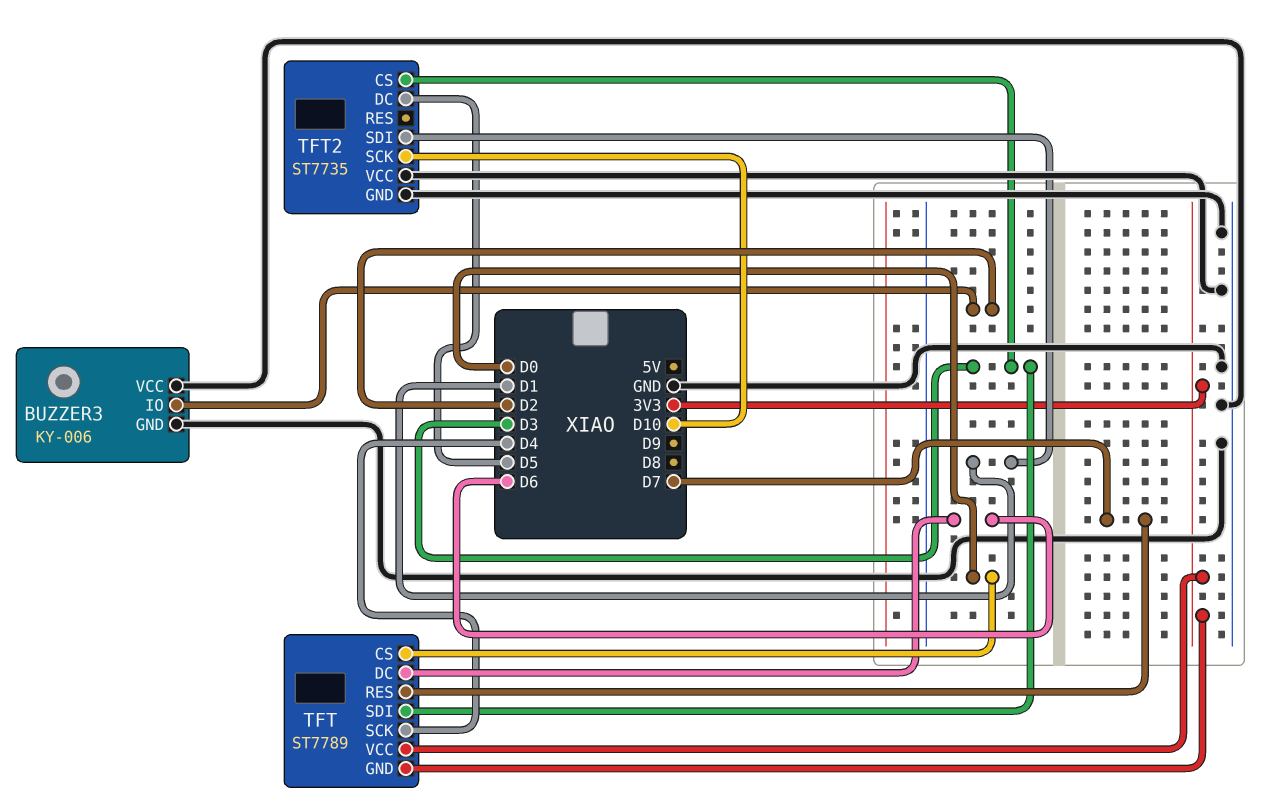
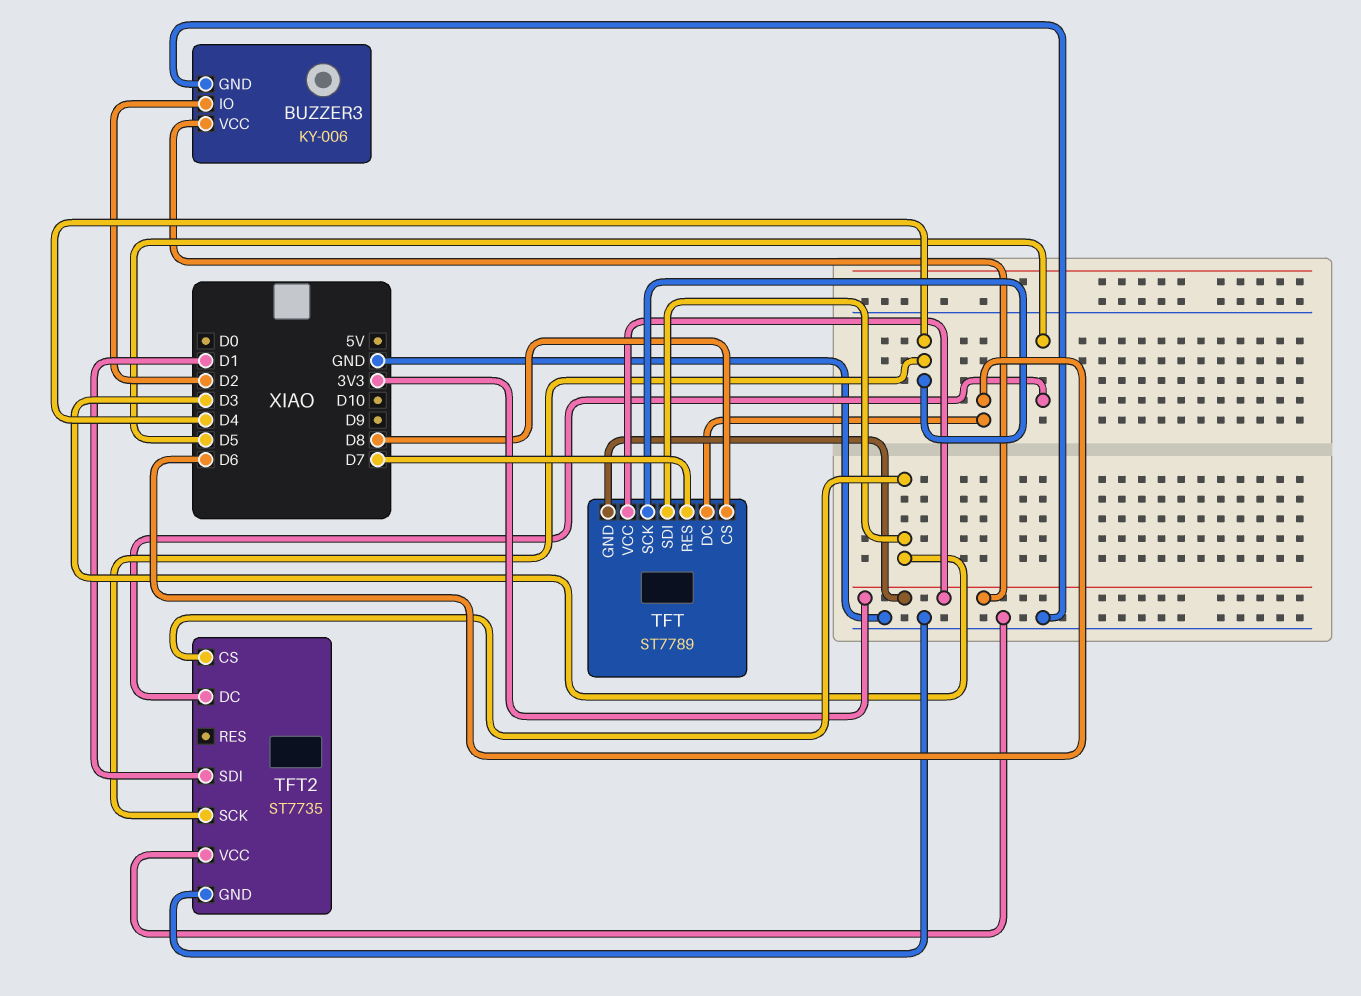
BUZZER3 pin VCC: GND -> 3V3
TFT pin CS: D0 -> D8
TFT2 pin SCK: D10 -> D4

